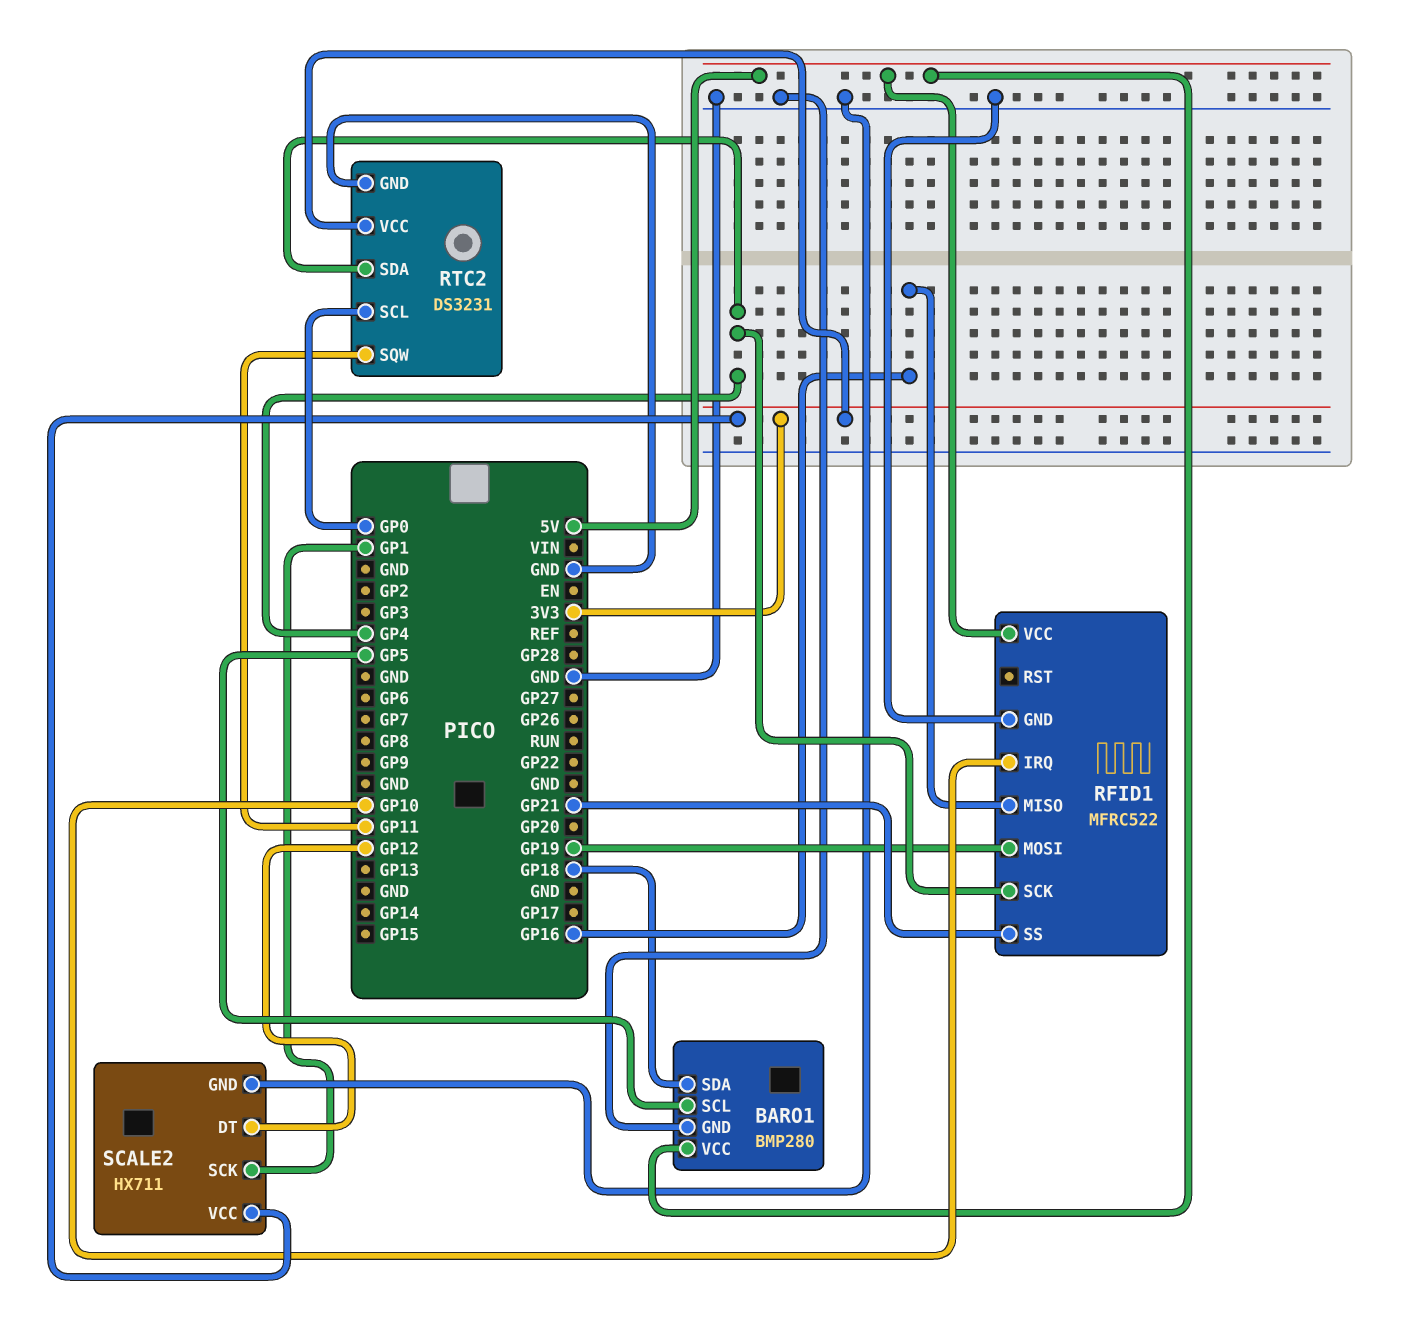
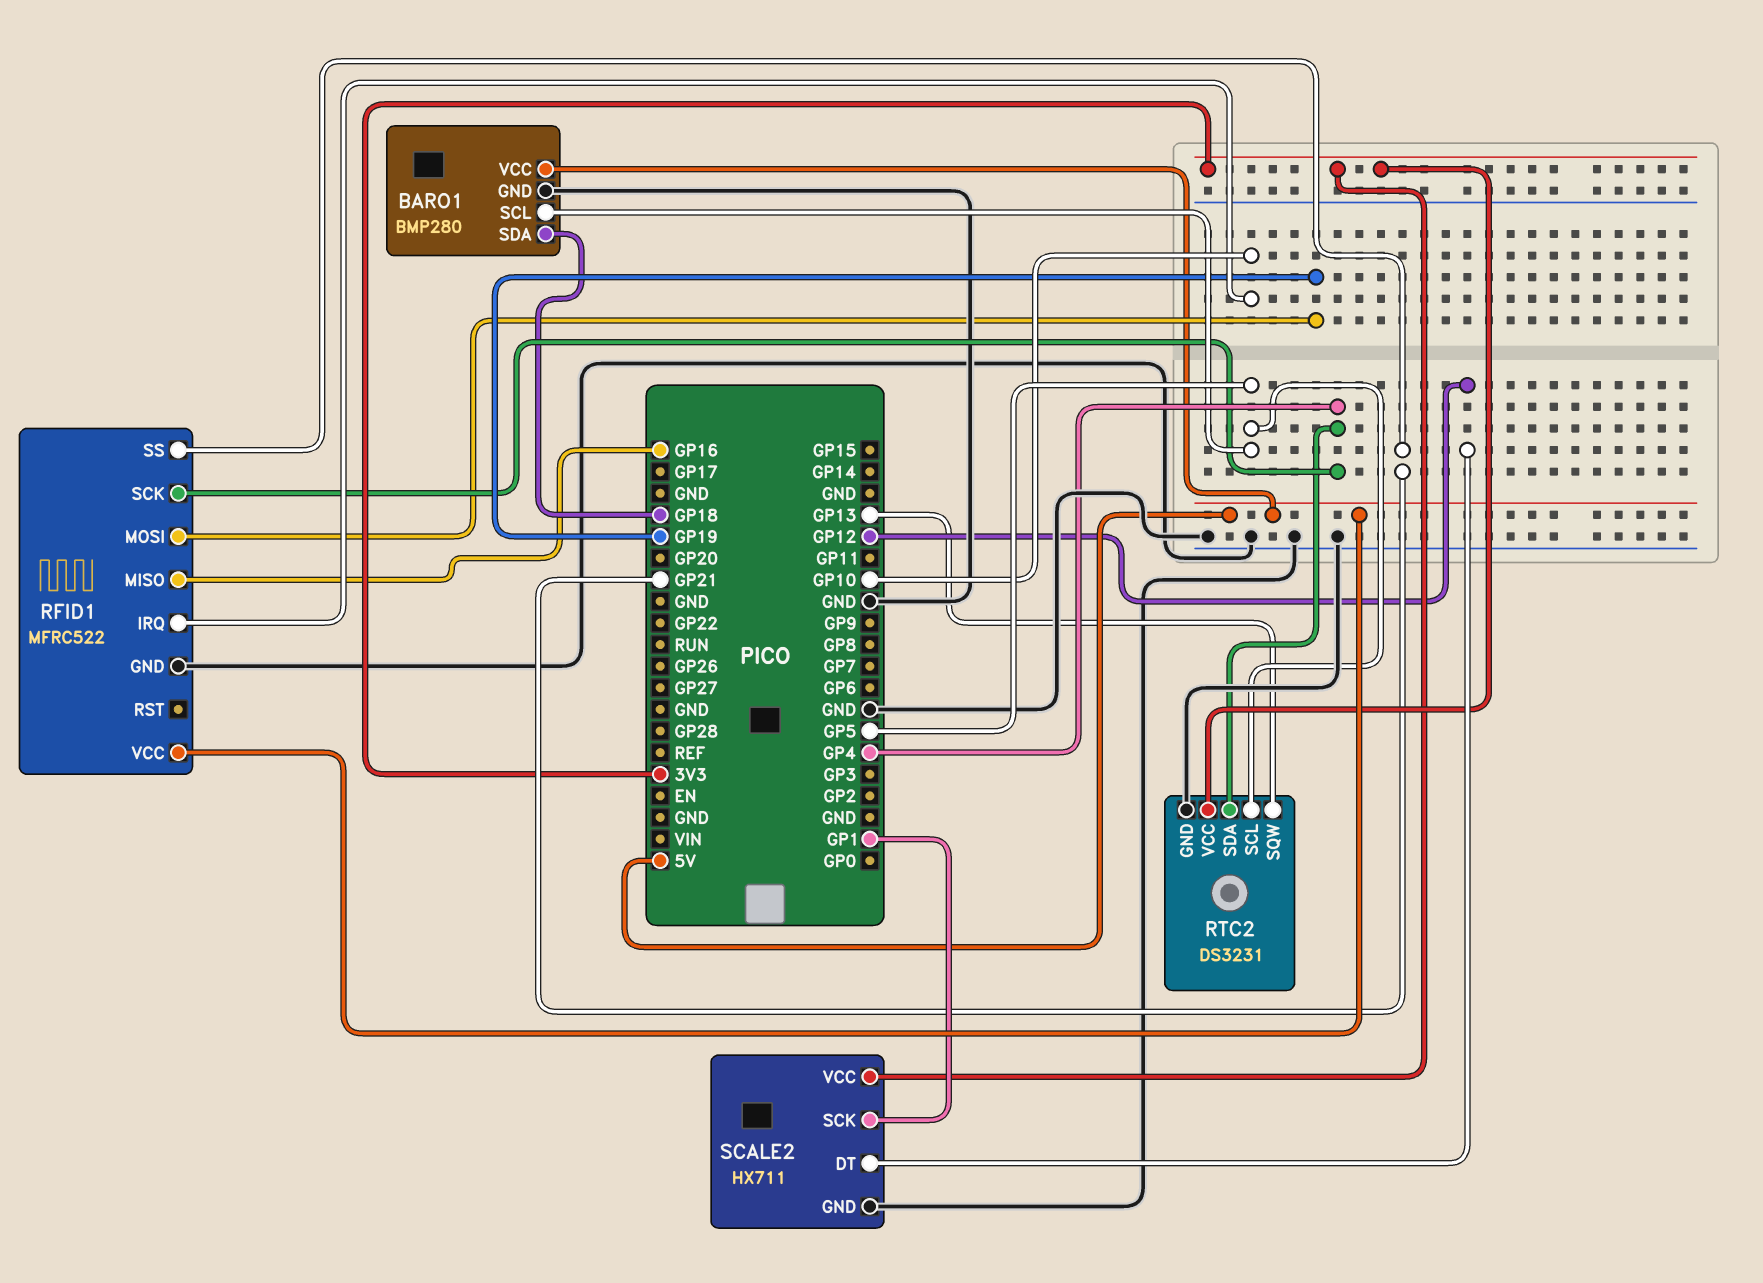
RTC2 pin SCL: GP0 -> GP5
RTC2 pin SQW: GP11 -> GP13

